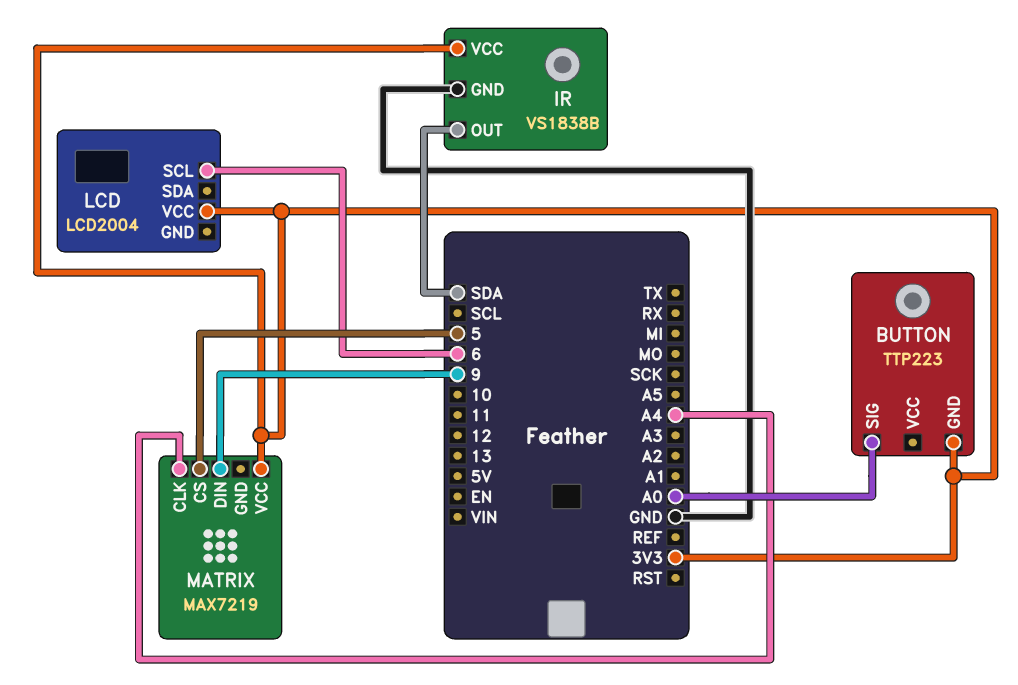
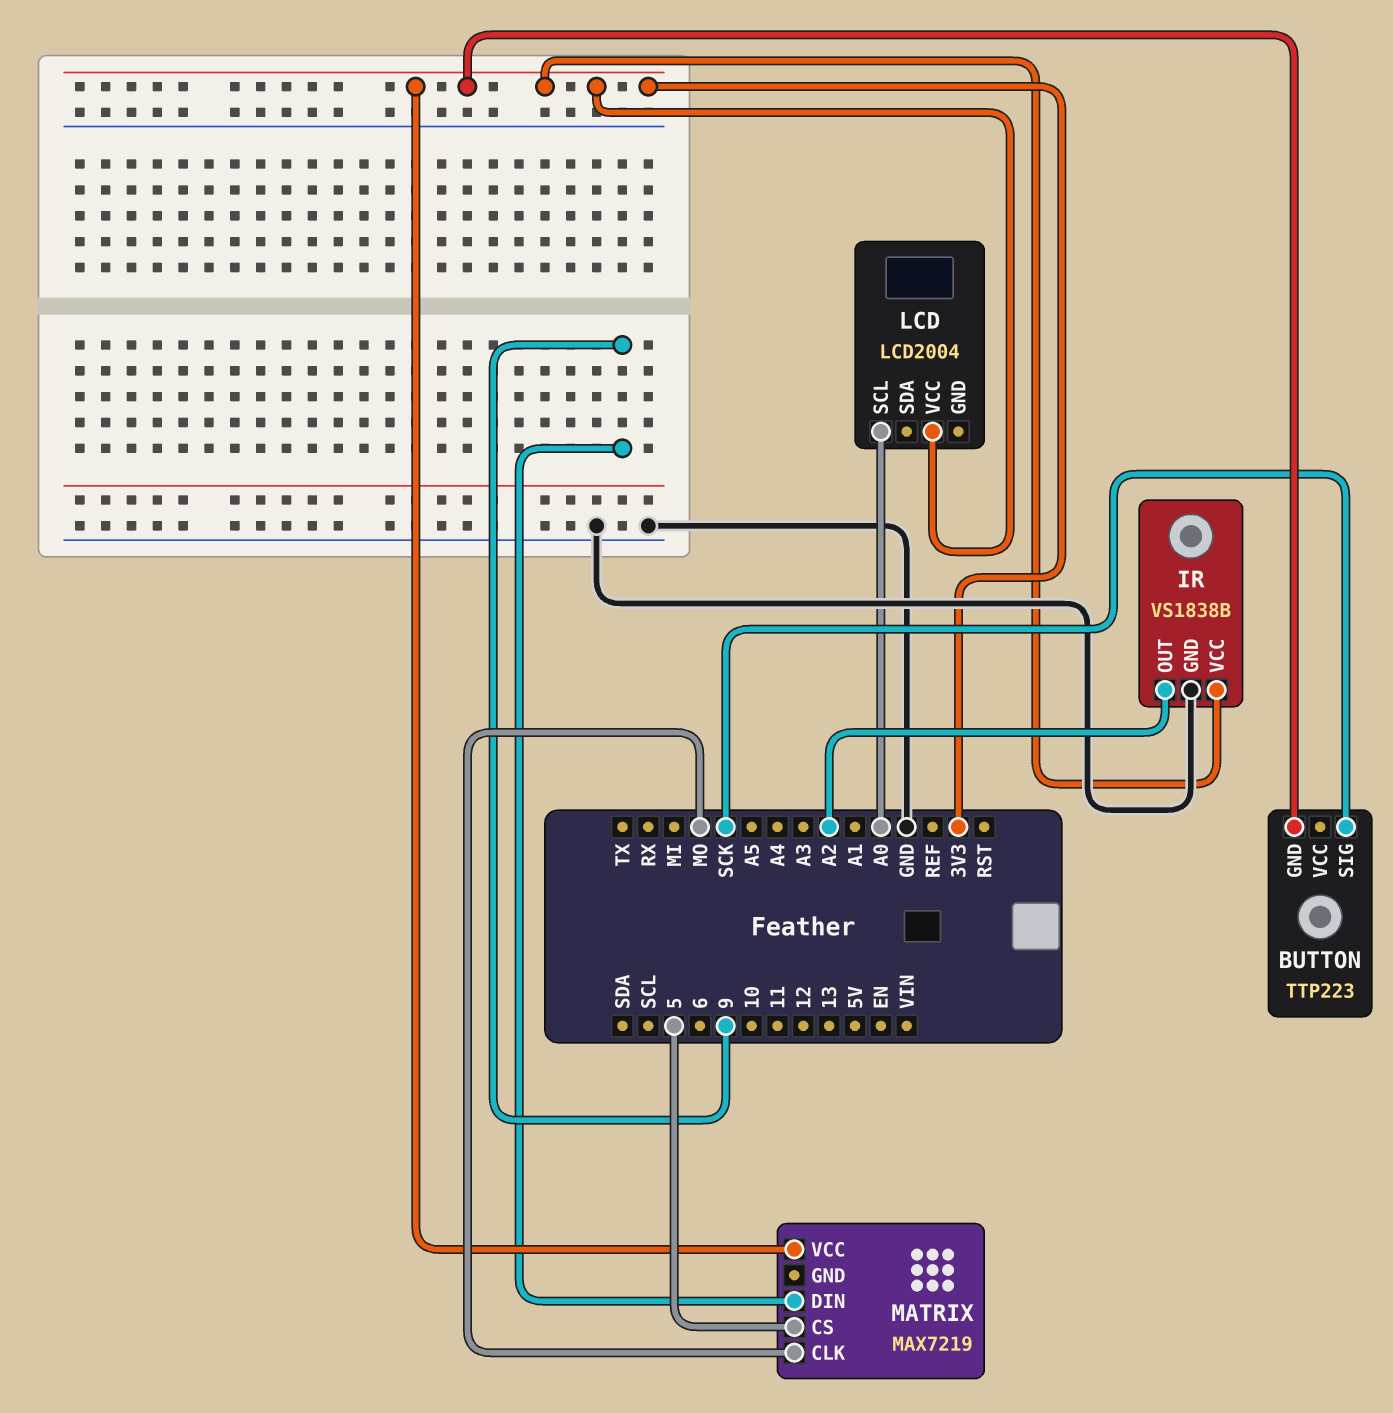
BUTTON pin SIG: A0 -> SCK
IR pin OUT: SDA -> A2
LCD pin SCL: 6 -> A0
MATRIX pin CLK: A4 -> MO

